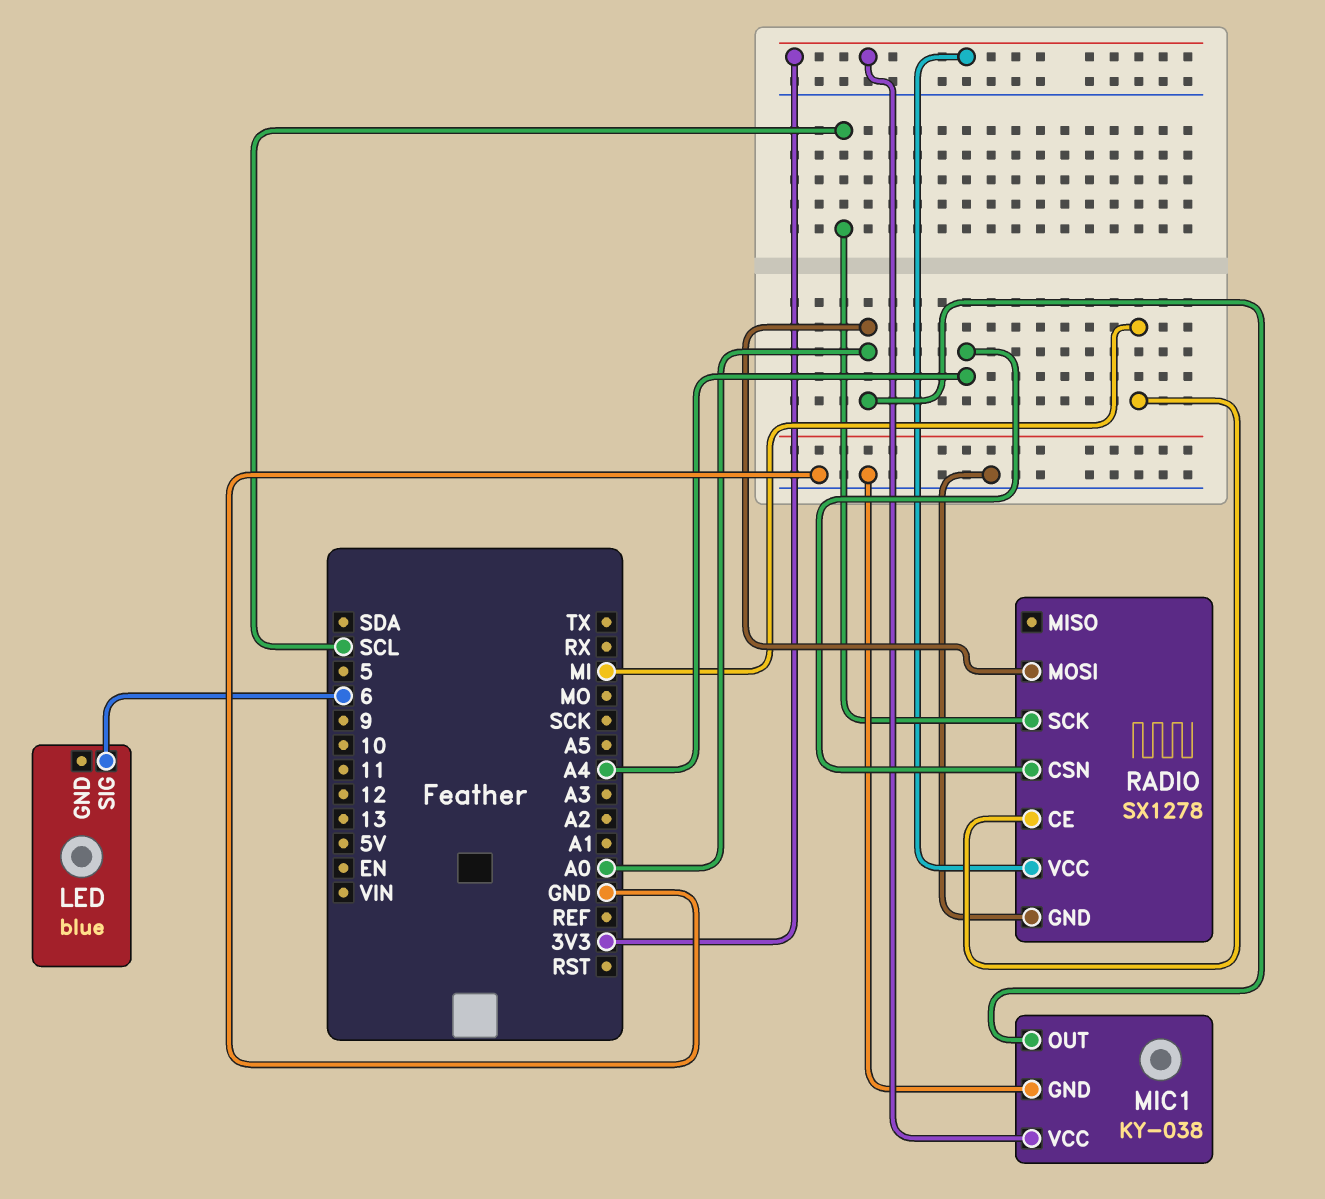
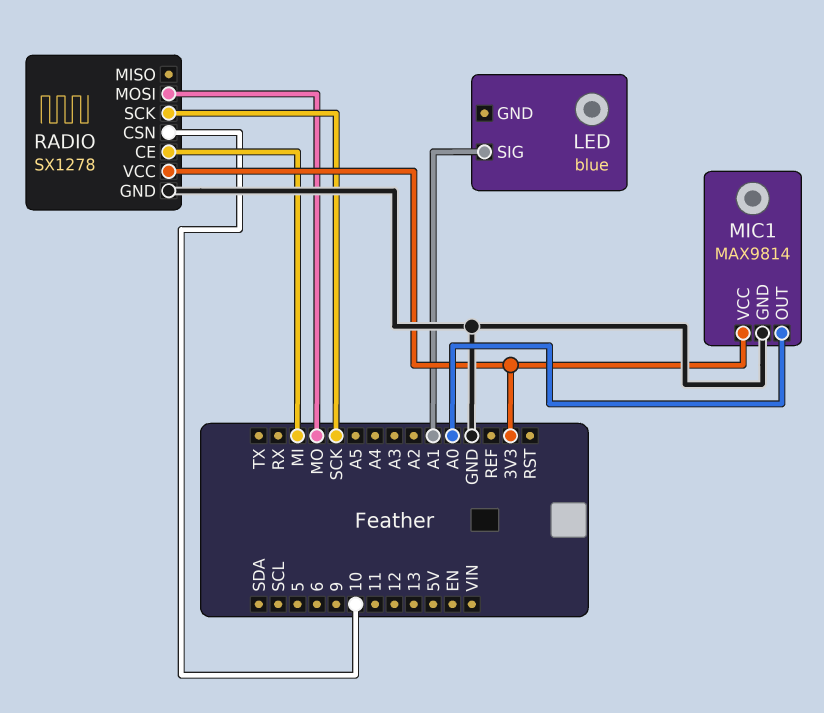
LED pin SIG: 6 -> A1
MIC1: KY-038 -> MAX9814
RADIO pin CSN: A4 -> 10
RADIO pin MOSI: A0 -> MO
RADIO pin SCK: SCL -> SCK

